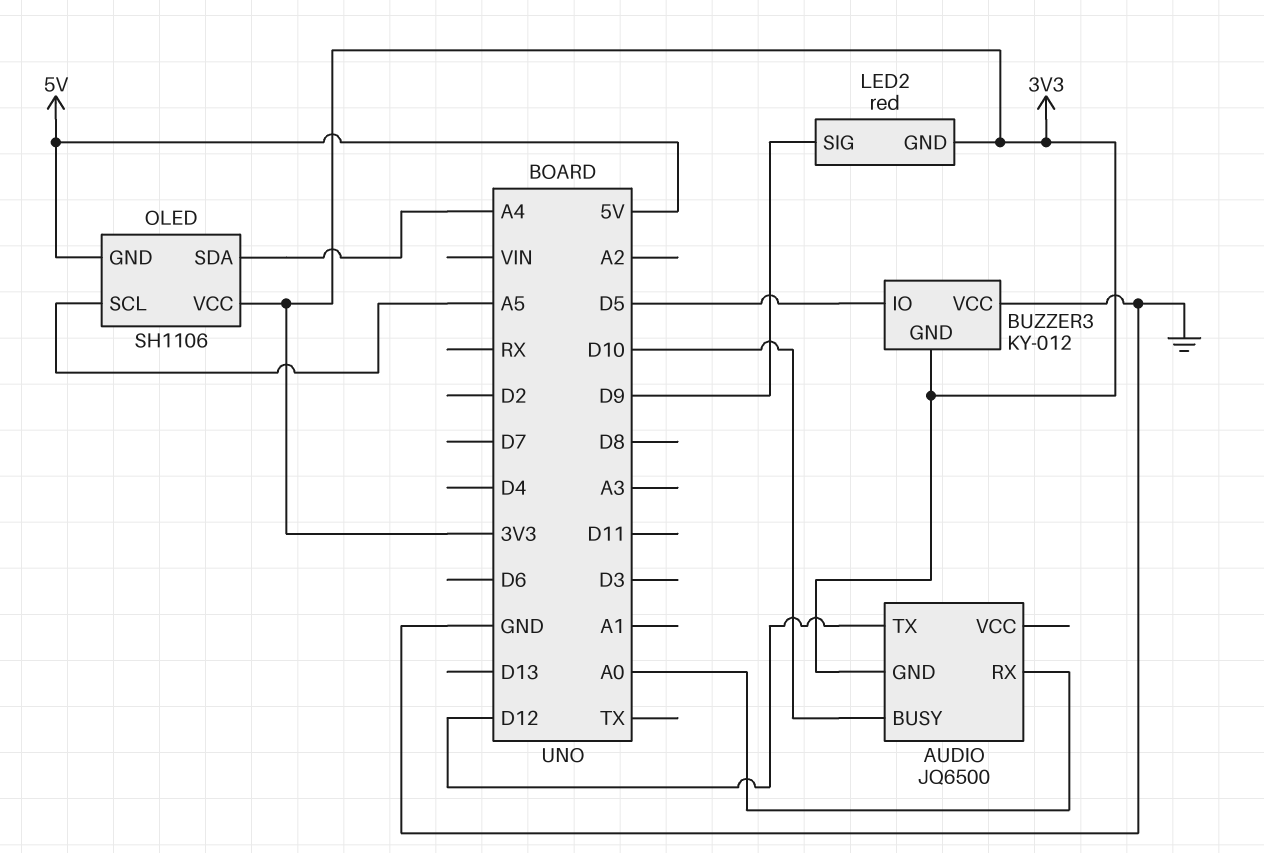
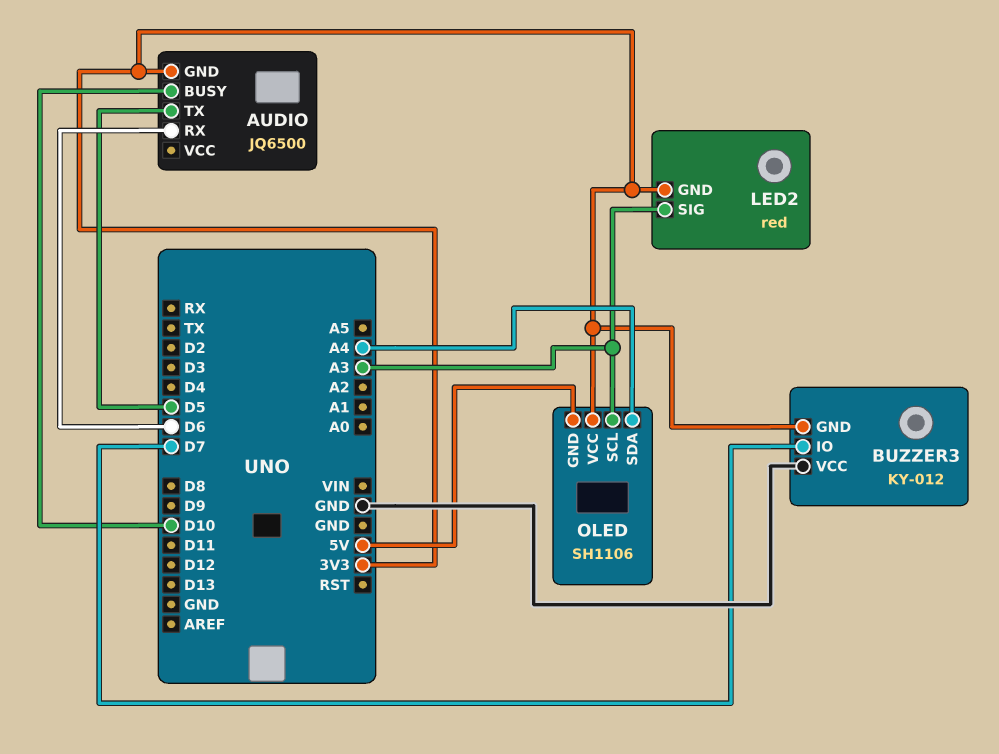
AUDIO pin RX: A0 -> D6
AUDIO pin TX: D12 -> D5
BUZZER3 pin IO: D5 -> D7
LED2 pin SIG: D9 -> A3
OLED pin SCL: A5 -> A3

